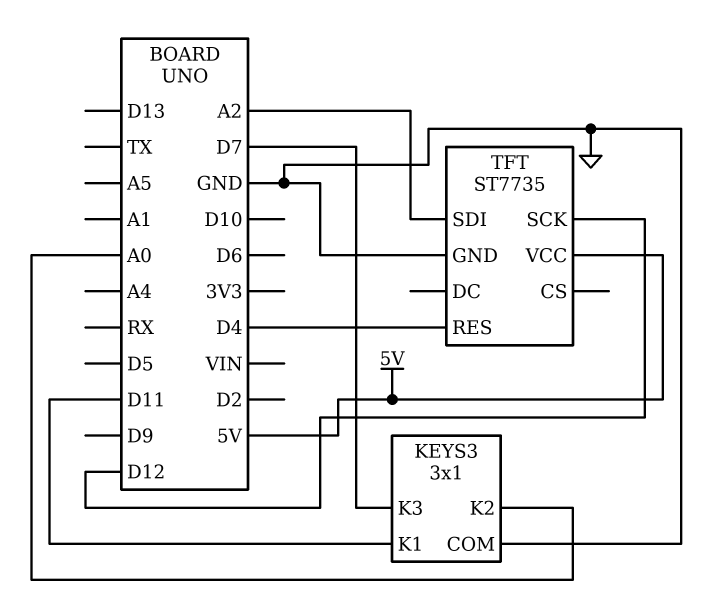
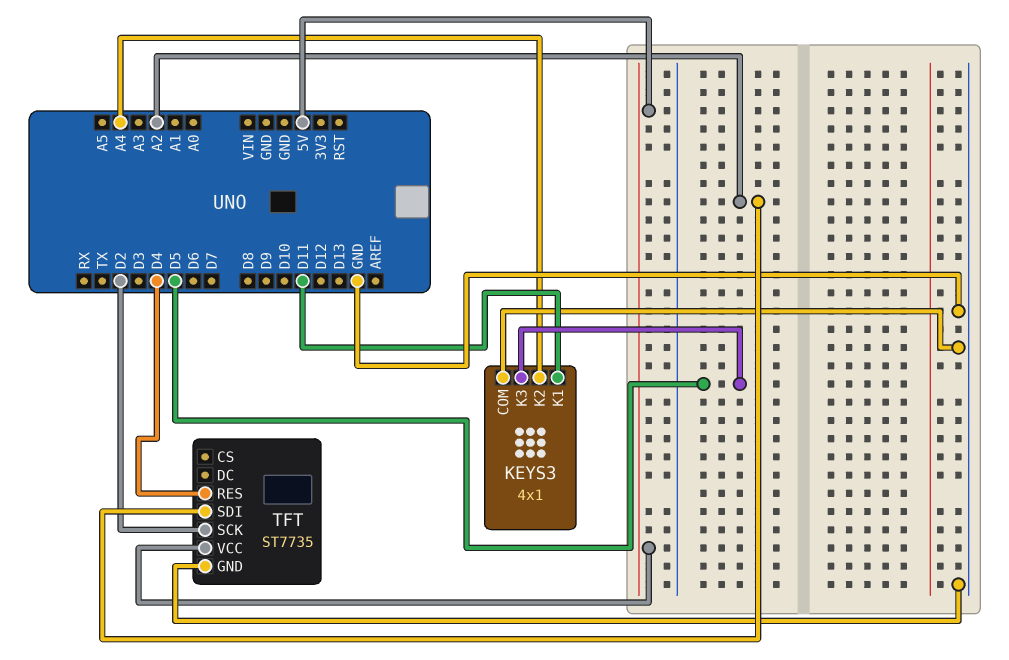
KEYS3: 3x1 -> 4x1
KEYS3 pin K2: A0 -> A4
KEYS3 pin K3: D7 -> D5
TFT pin SCK: D12 -> D2

